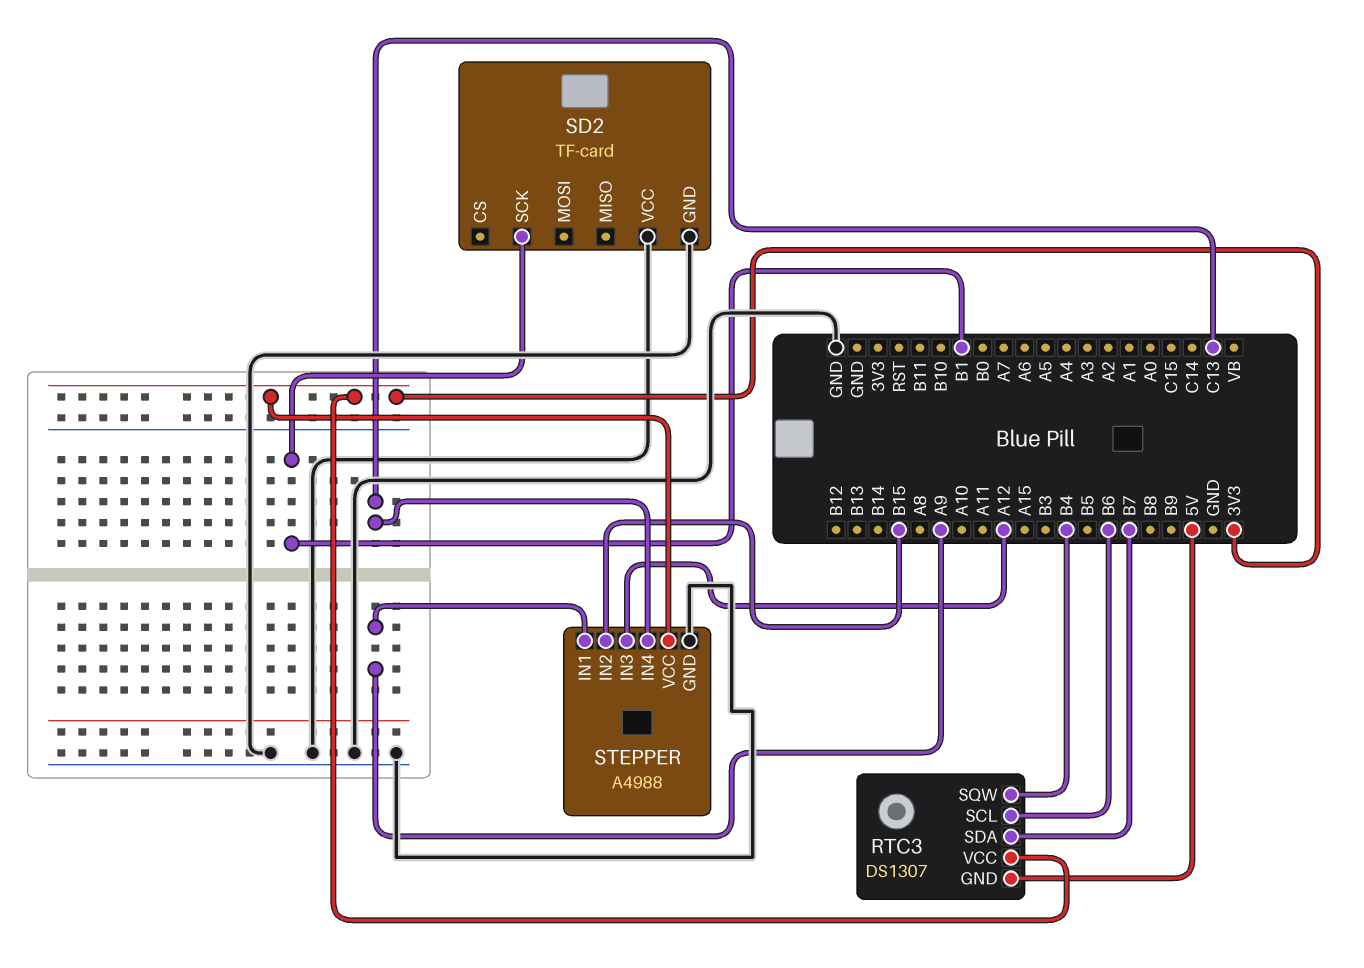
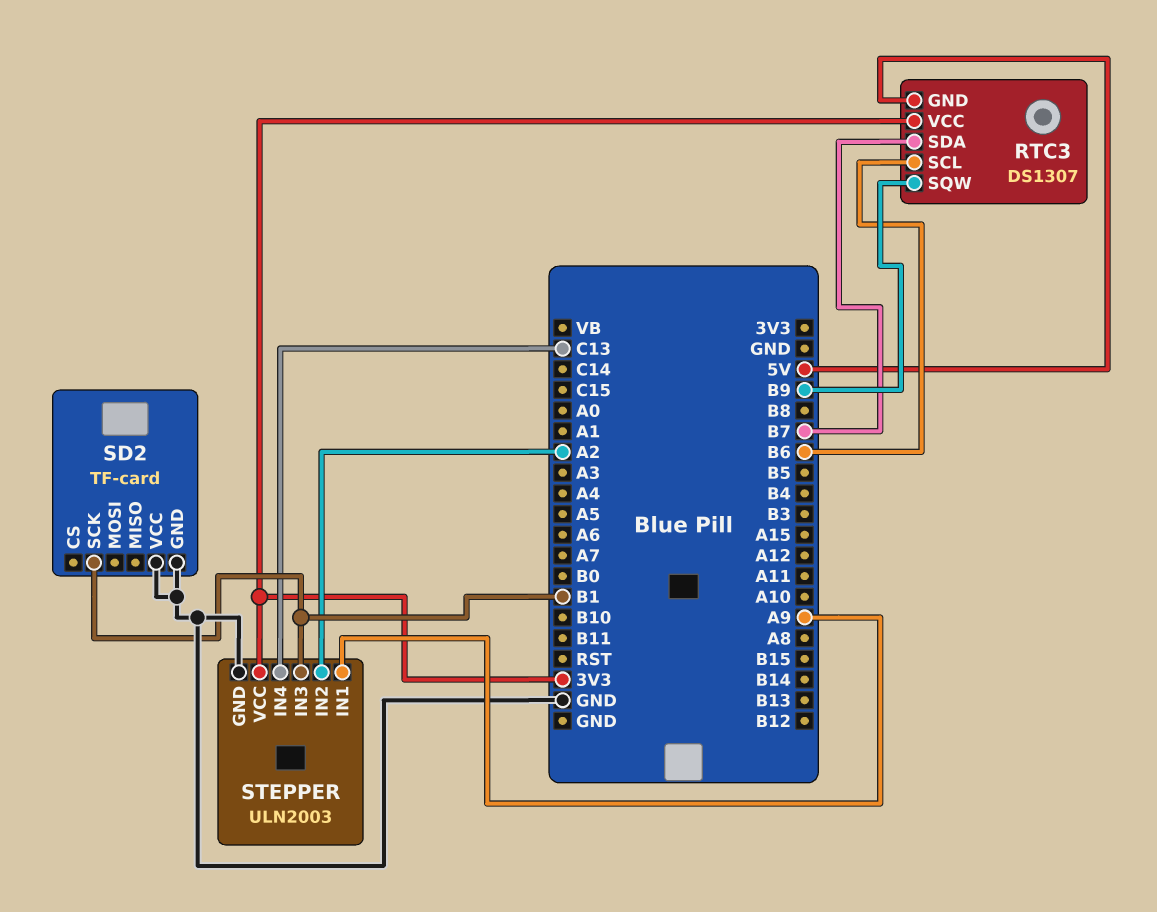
RTC3 pin SQW: B4 -> B9
STEPPER: A4988 -> ULN2003
STEPPER pin IN2: B15 -> A2
STEPPER pin IN3: A12 -> B1

